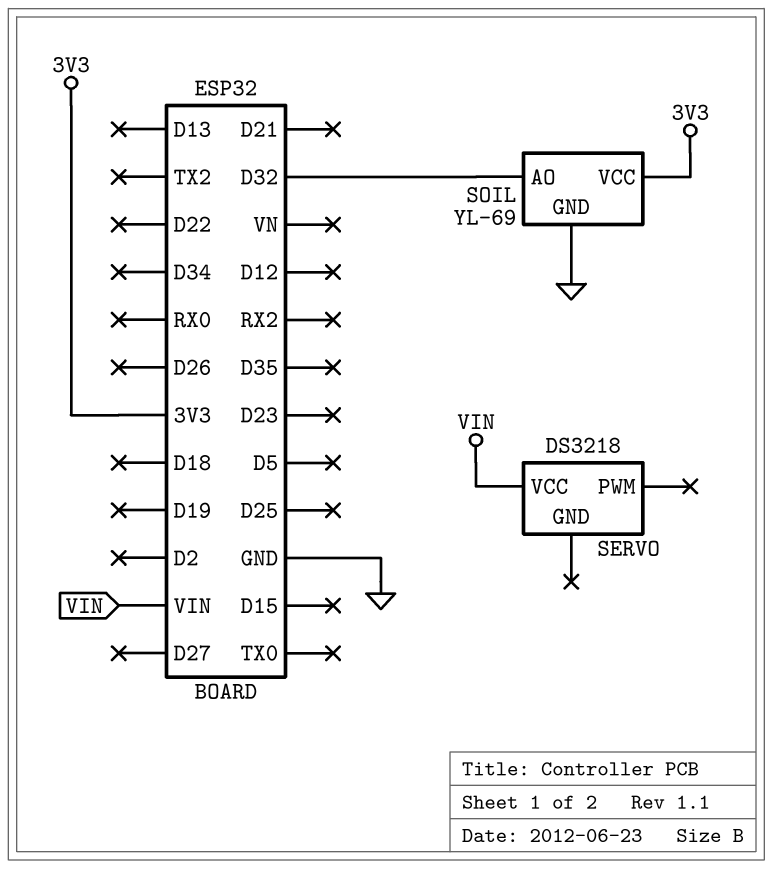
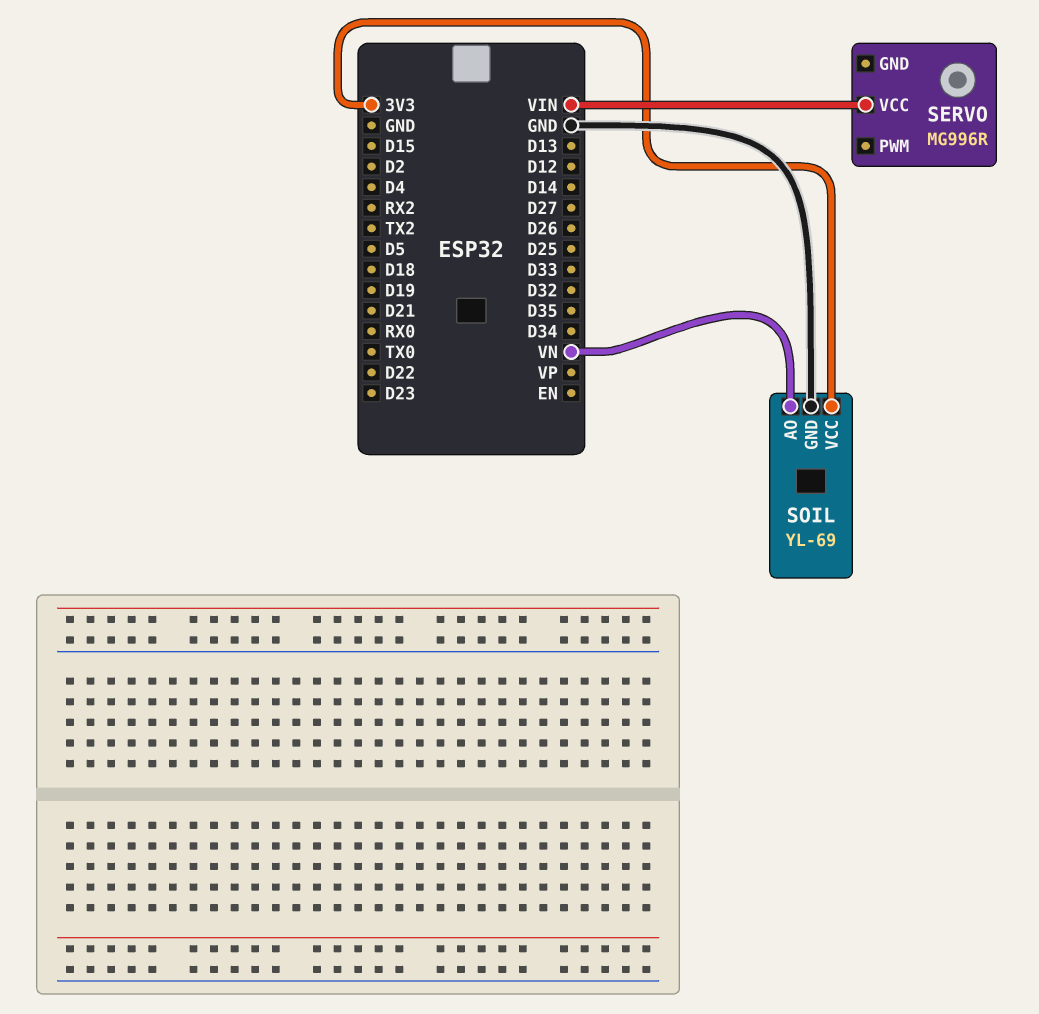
SERVO: DS3218 -> MG996R
SOIL pin AO: D32 -> VN

